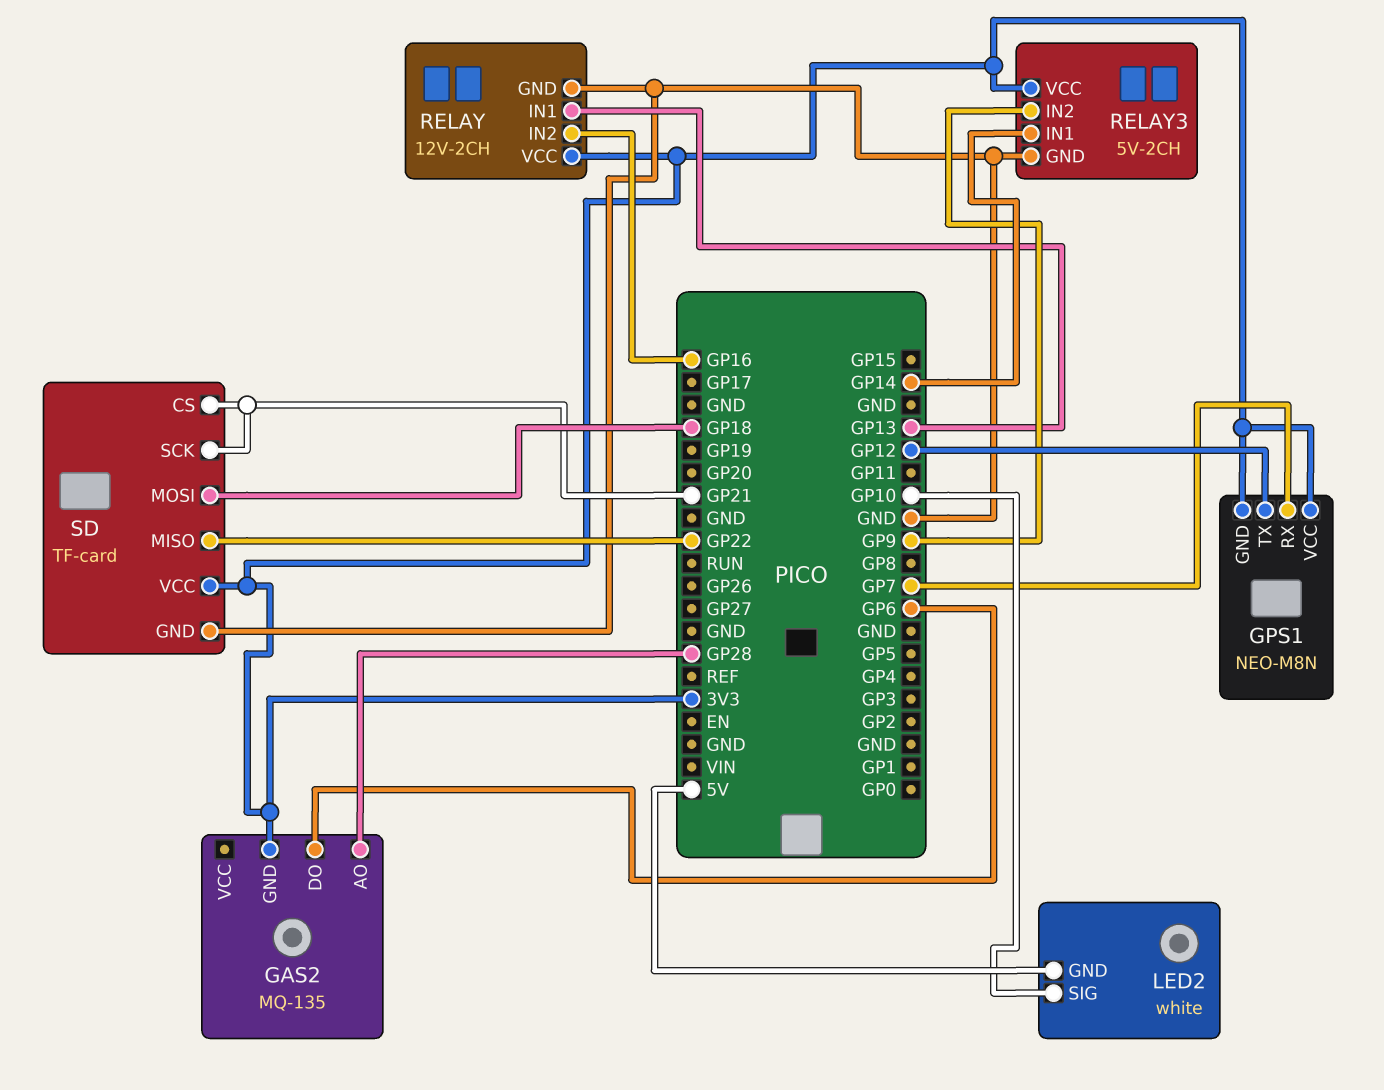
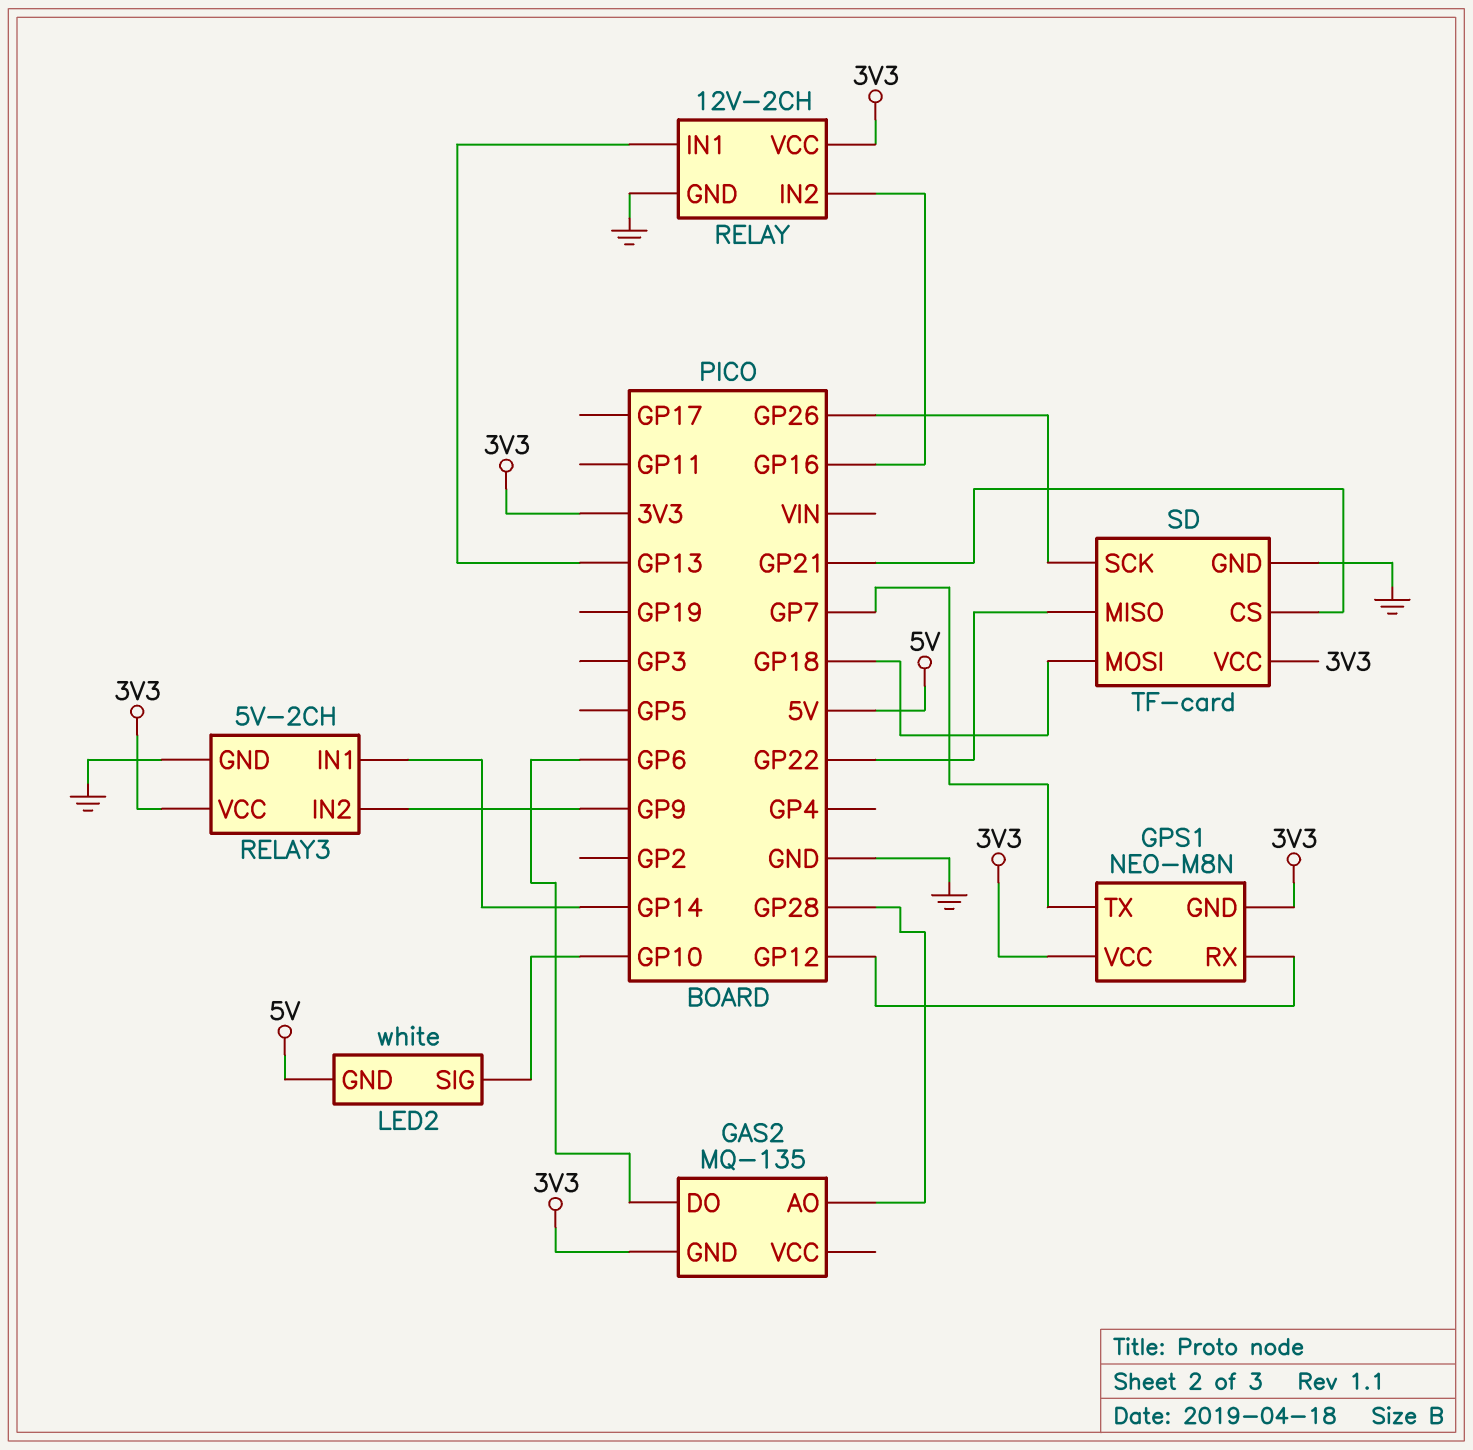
GPS1 pin RX: GP7 -> GP12
GPS1 pin TX: GP12 -> GP7
SD pin SCK: GP21 -> GP26

